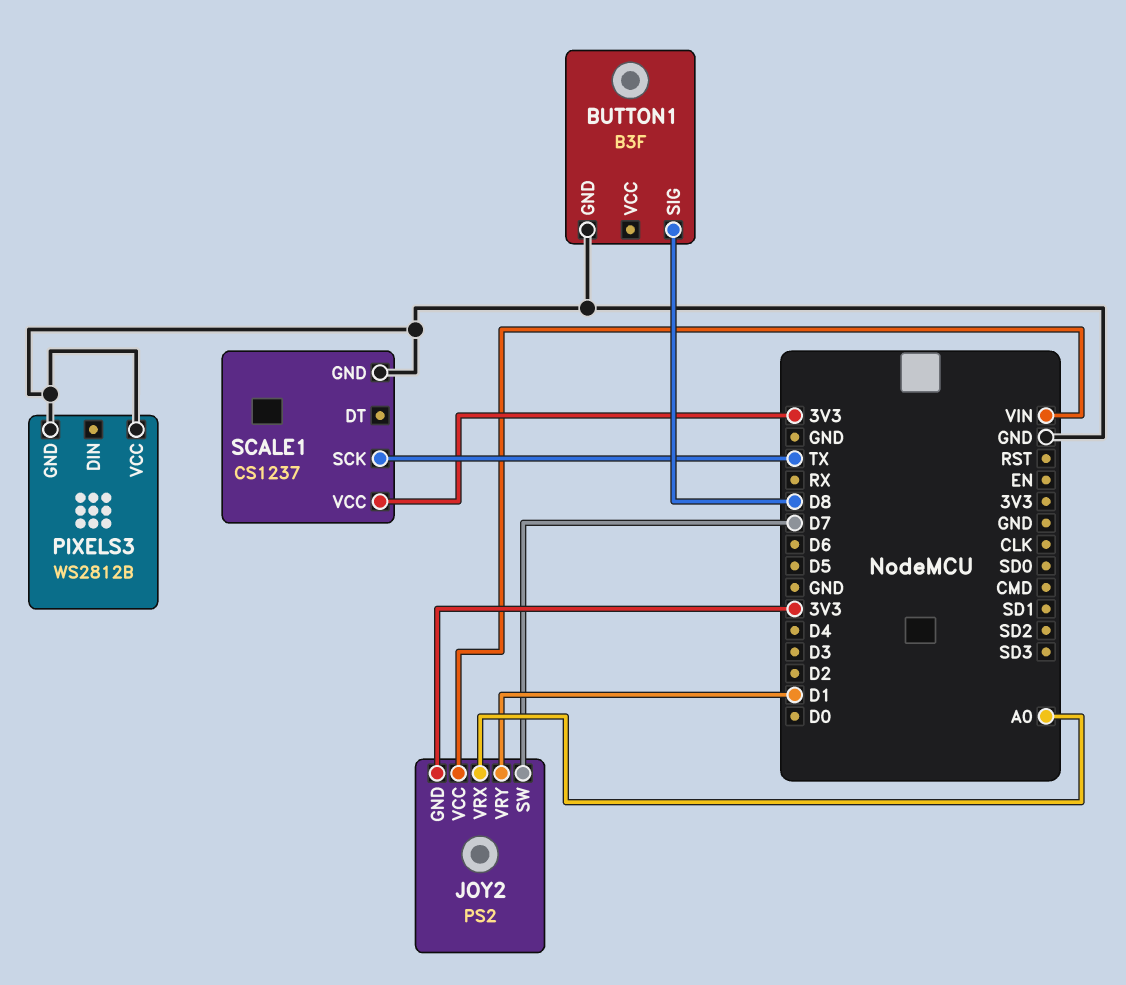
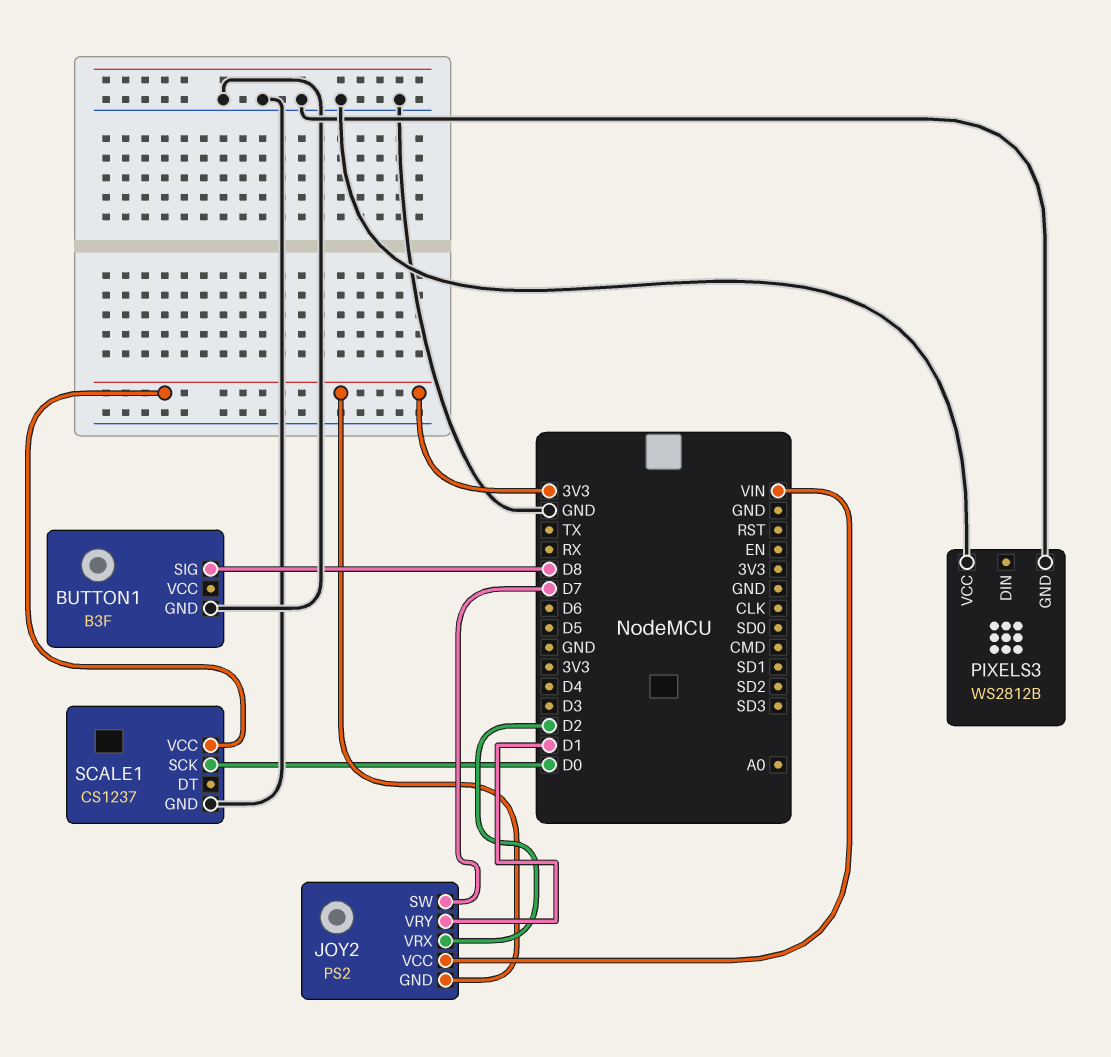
JOY2 pin VRX: A0 -> D2
SCALE1 pin SCK: TX -> D0

